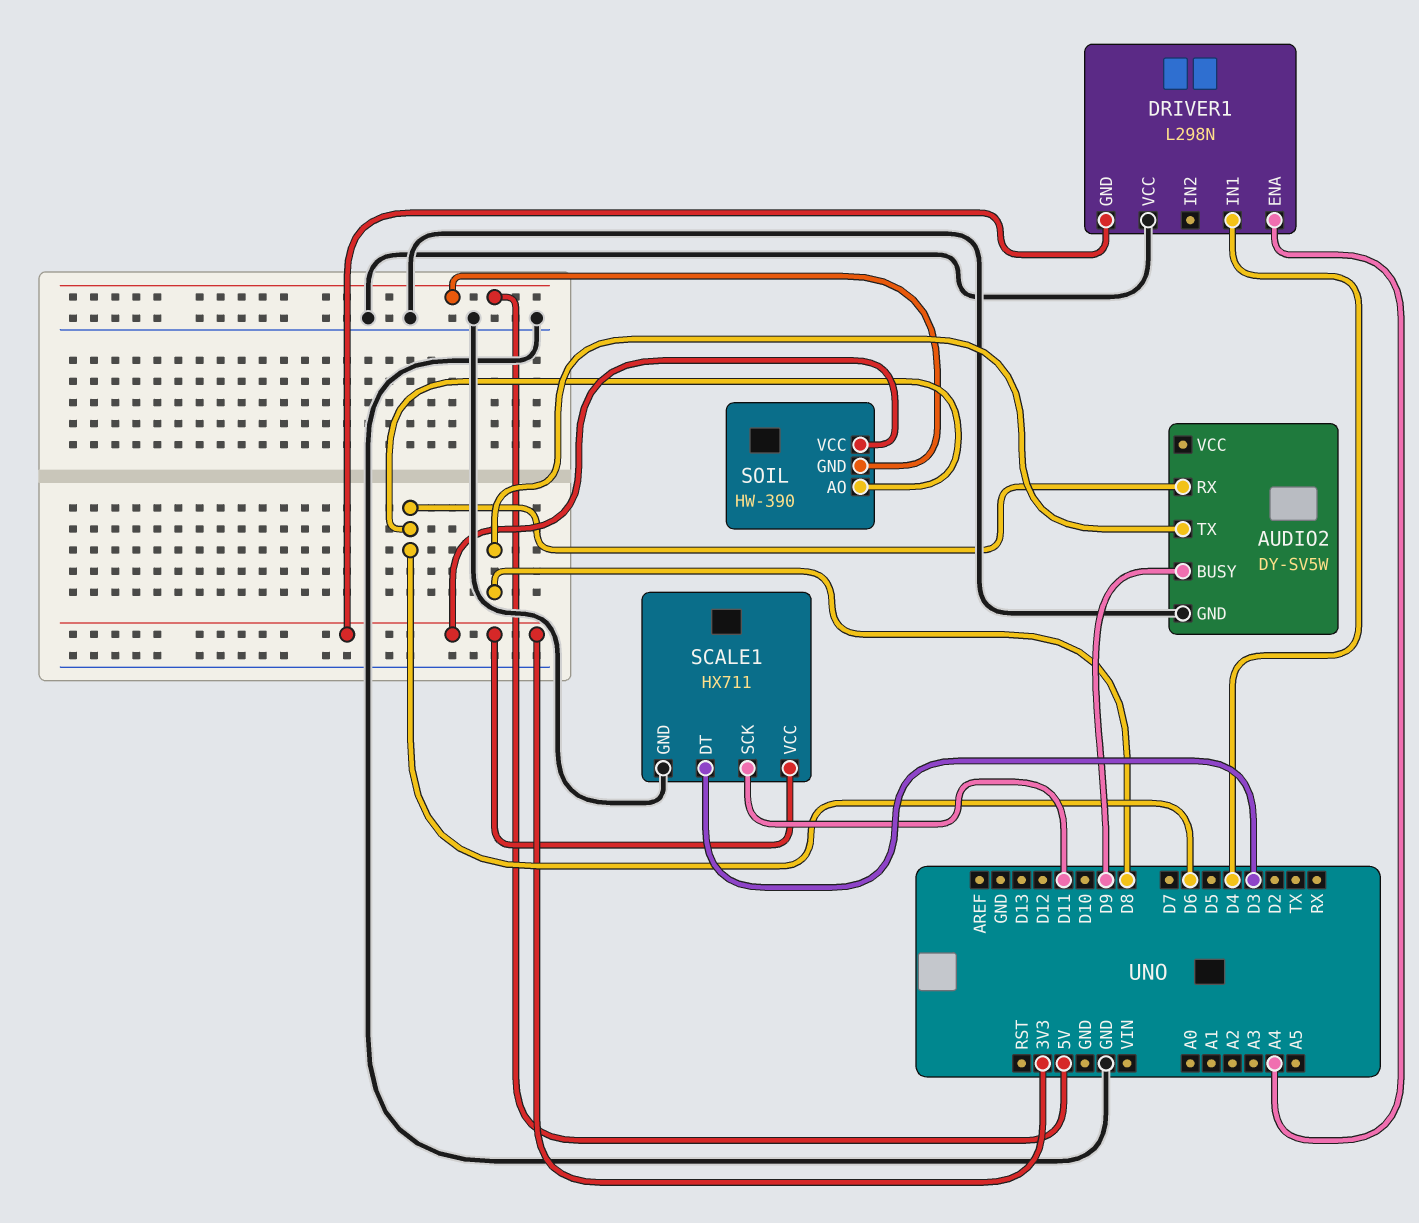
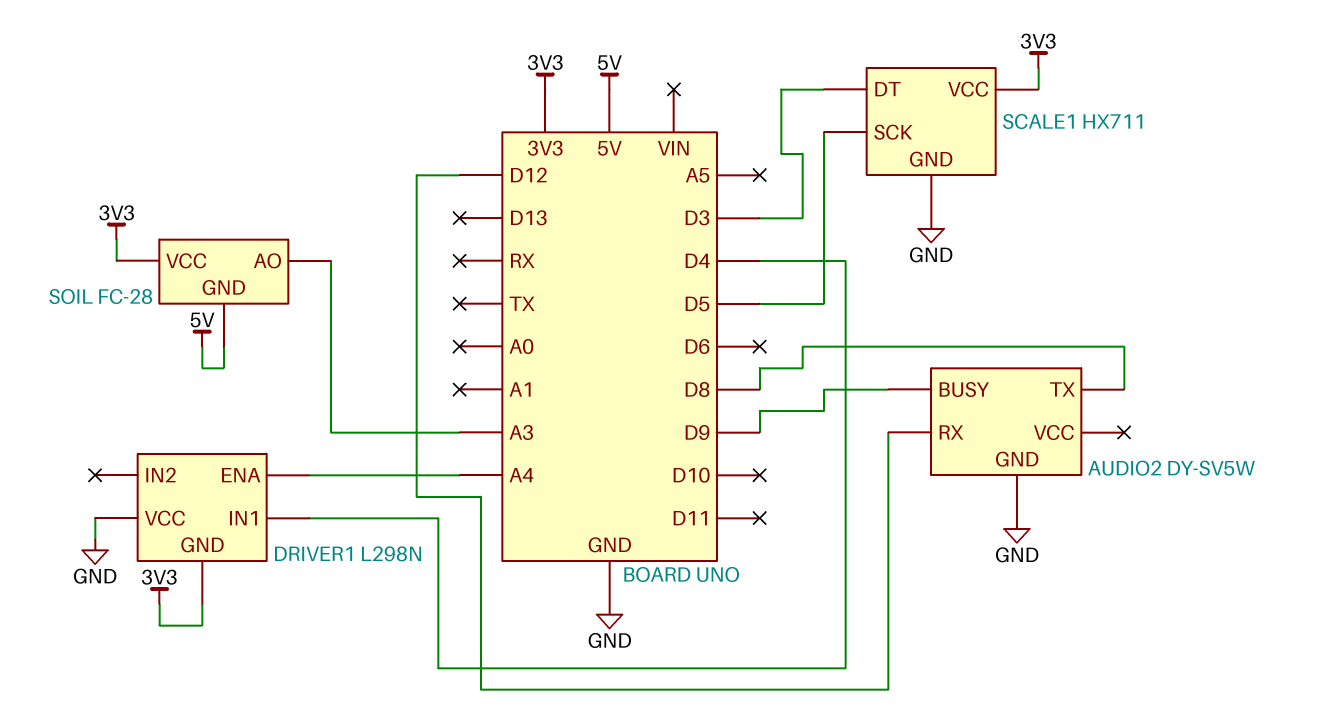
AUDIO2 pin RX: D6 -> D12
SCALE1 pin SCK: D11 -> D5
SOIL: HW-390 -> FC-28
SOIL pin AO: D6 -> A3

